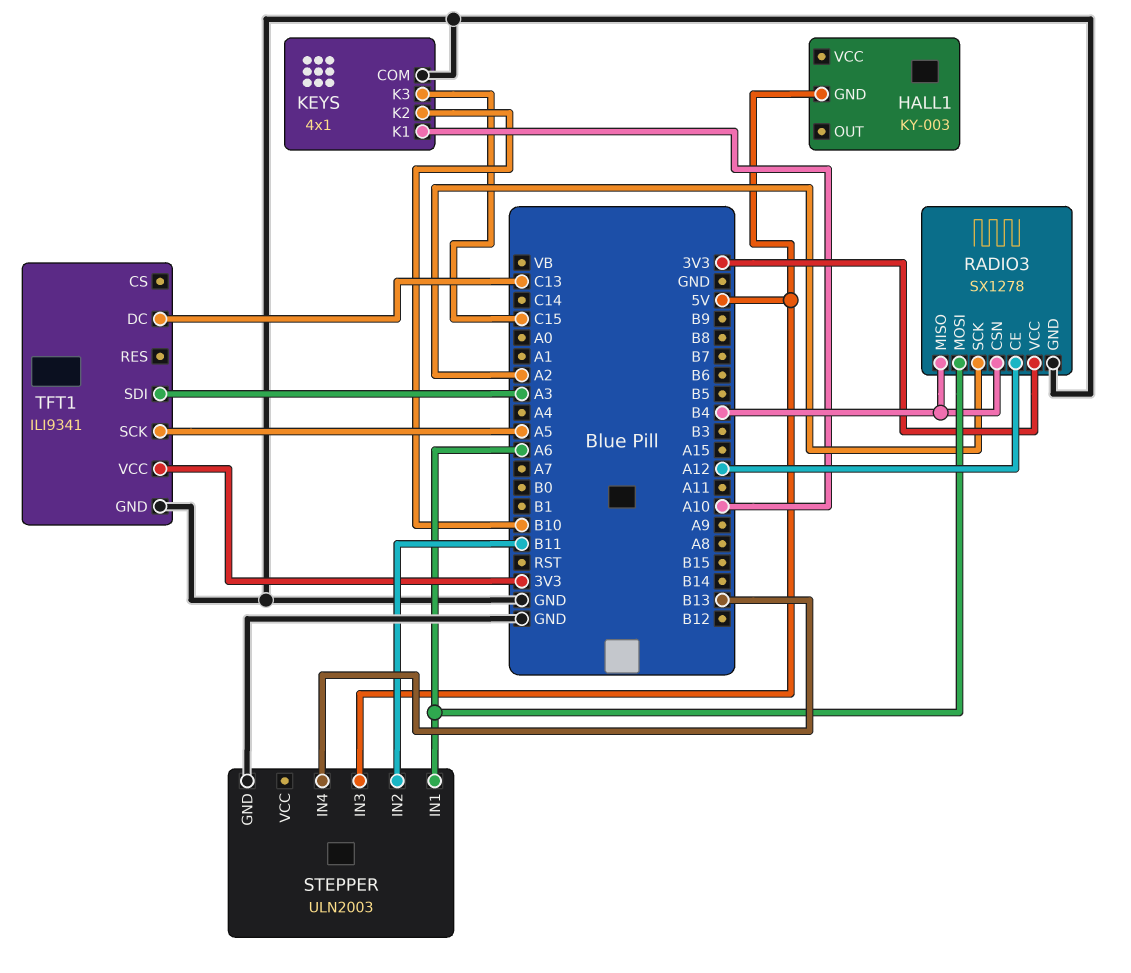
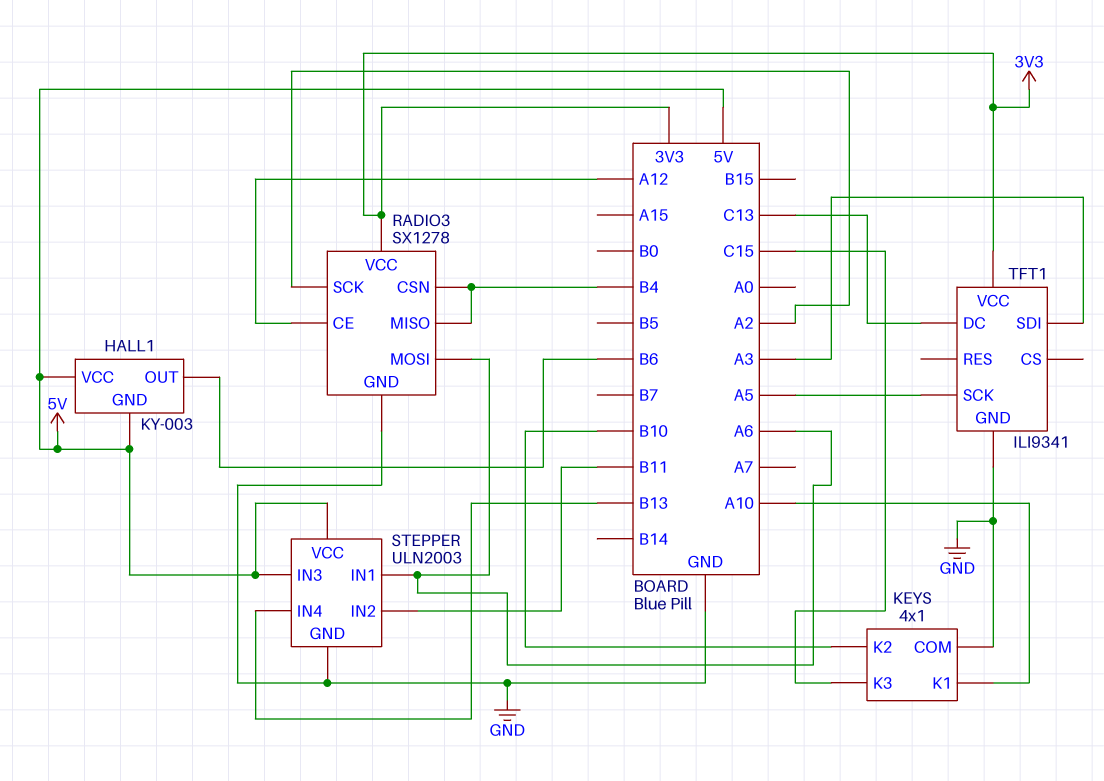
HALL1 pin OUT: none -> B6
HALL1 pin VCC: none -> 5V
STEPPER pin VCC: none -> 5V

